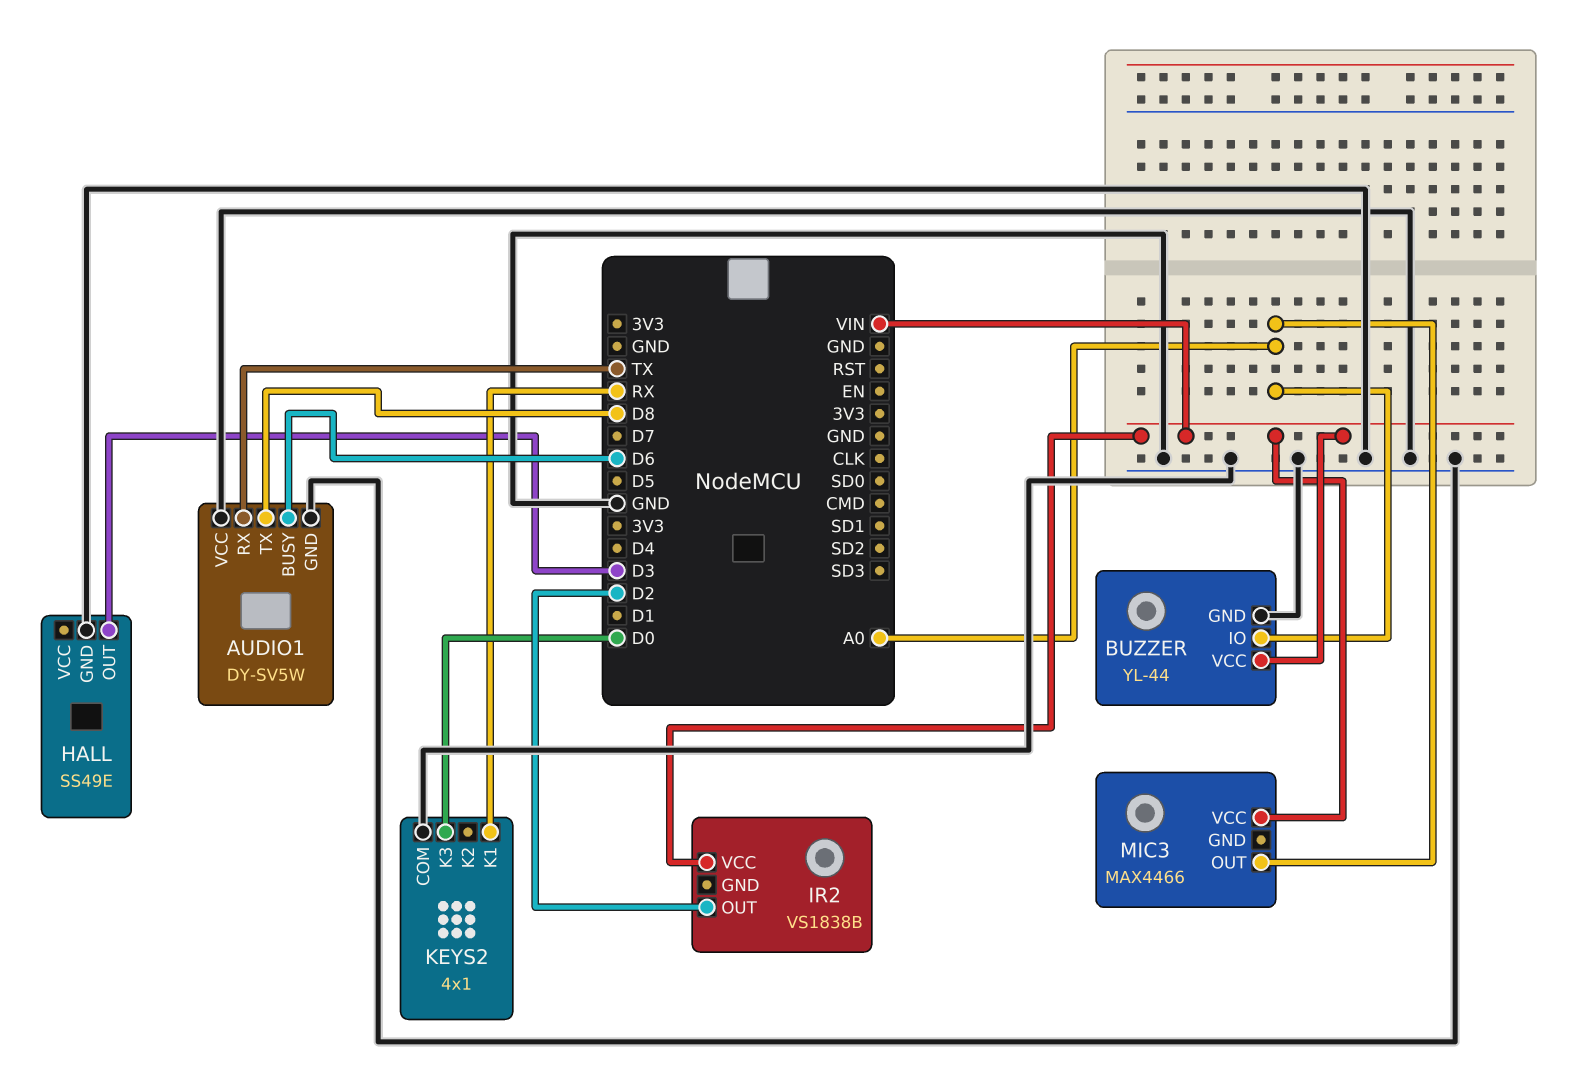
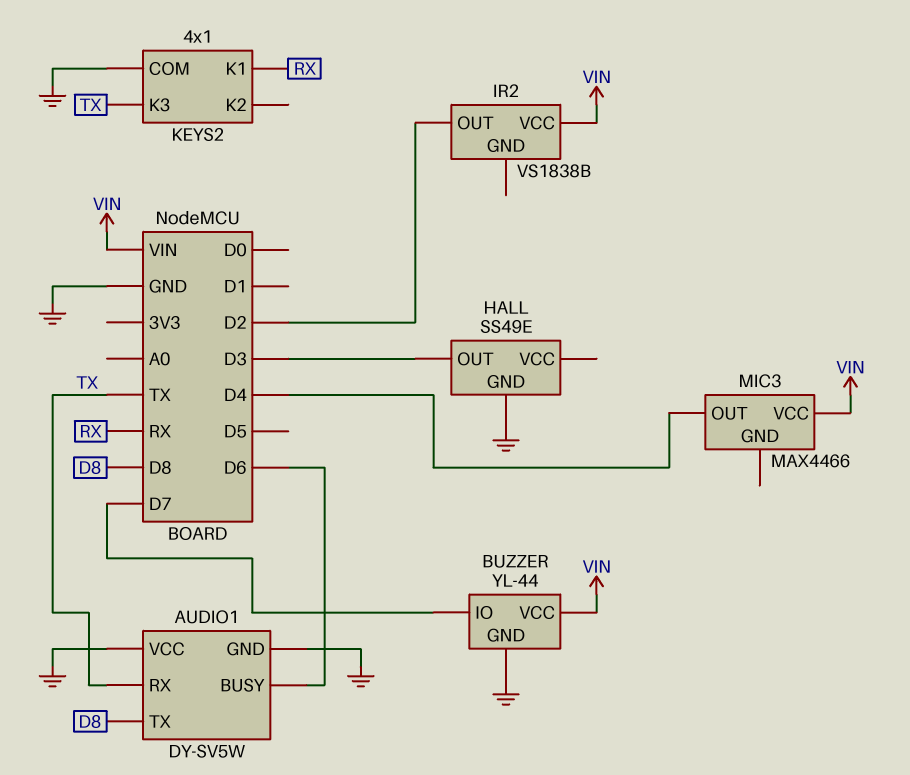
BUZZER pin IO: A0 -> D7
KEYS2 pin K3: D0 -> TX
MIC3 pin OUT: A0 -> D4

